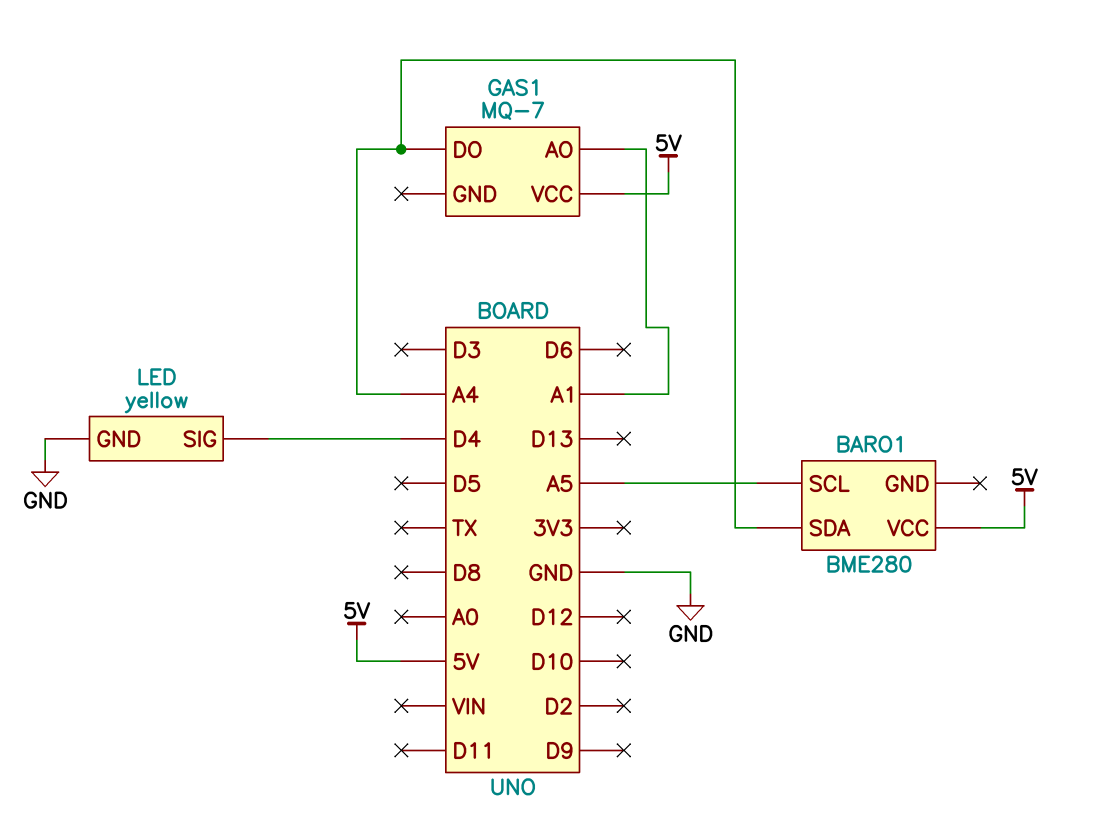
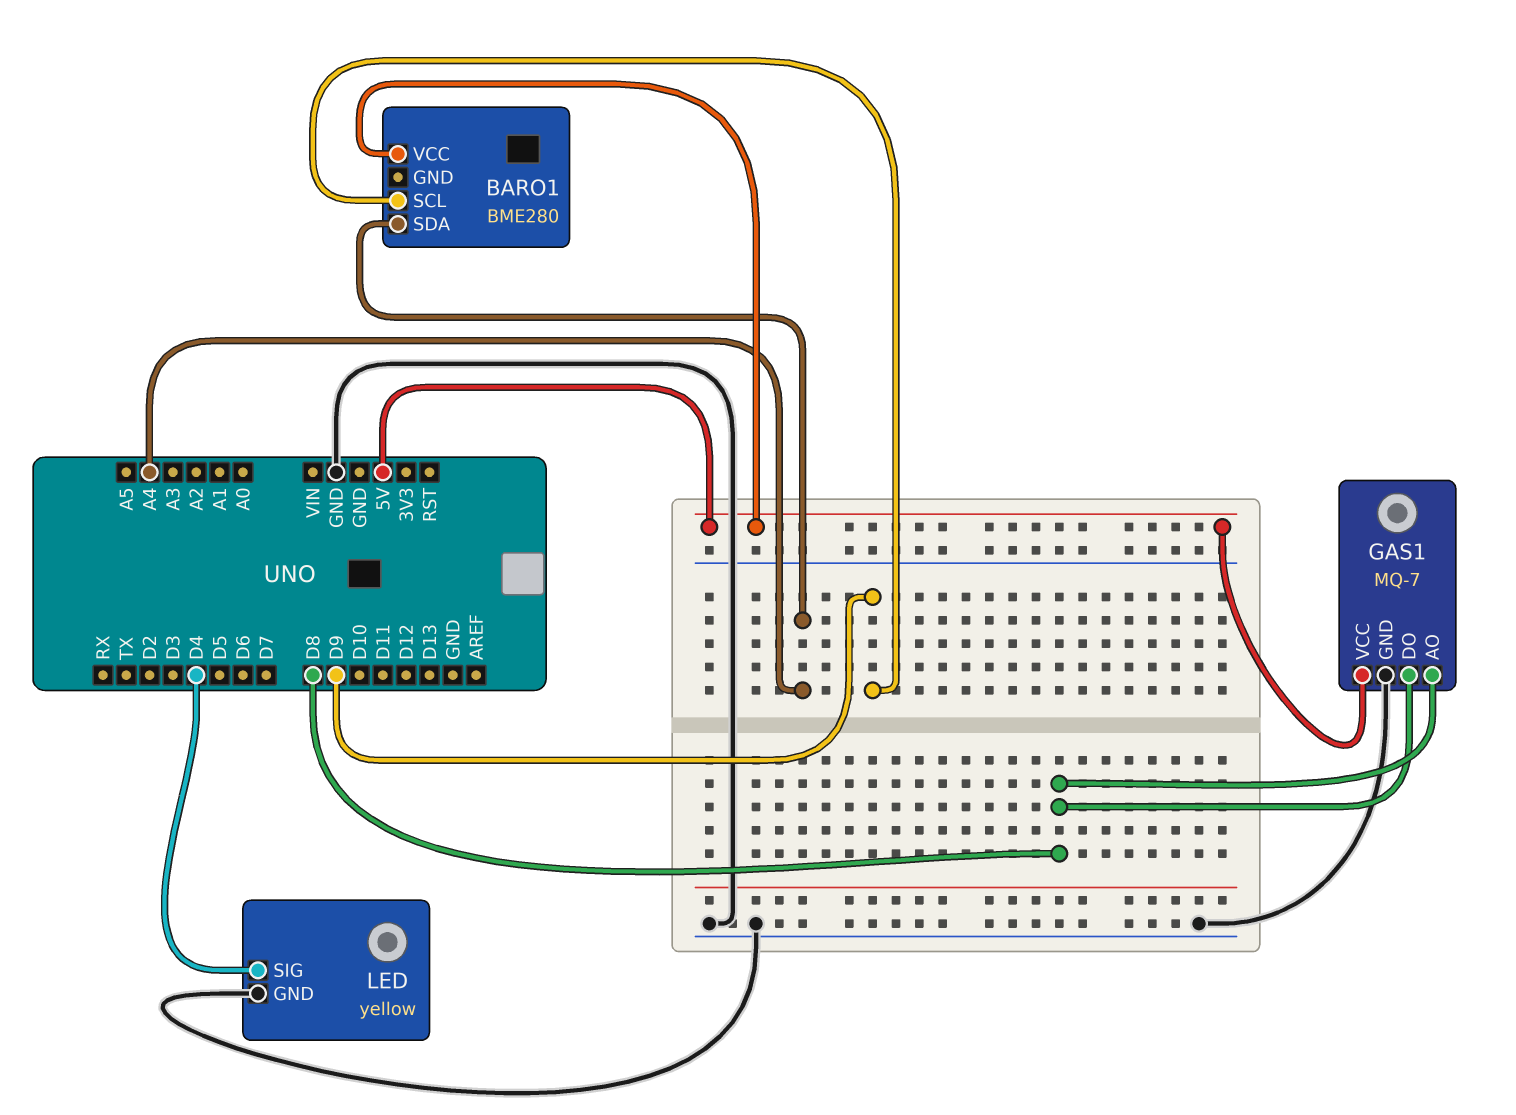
BARO1 pin SCL: A5 -> D9
GAS1 pin AO: A1 -> D8
GAS1 pin DO: A4 -> D8
GAS1 pin GND: none -> GND

